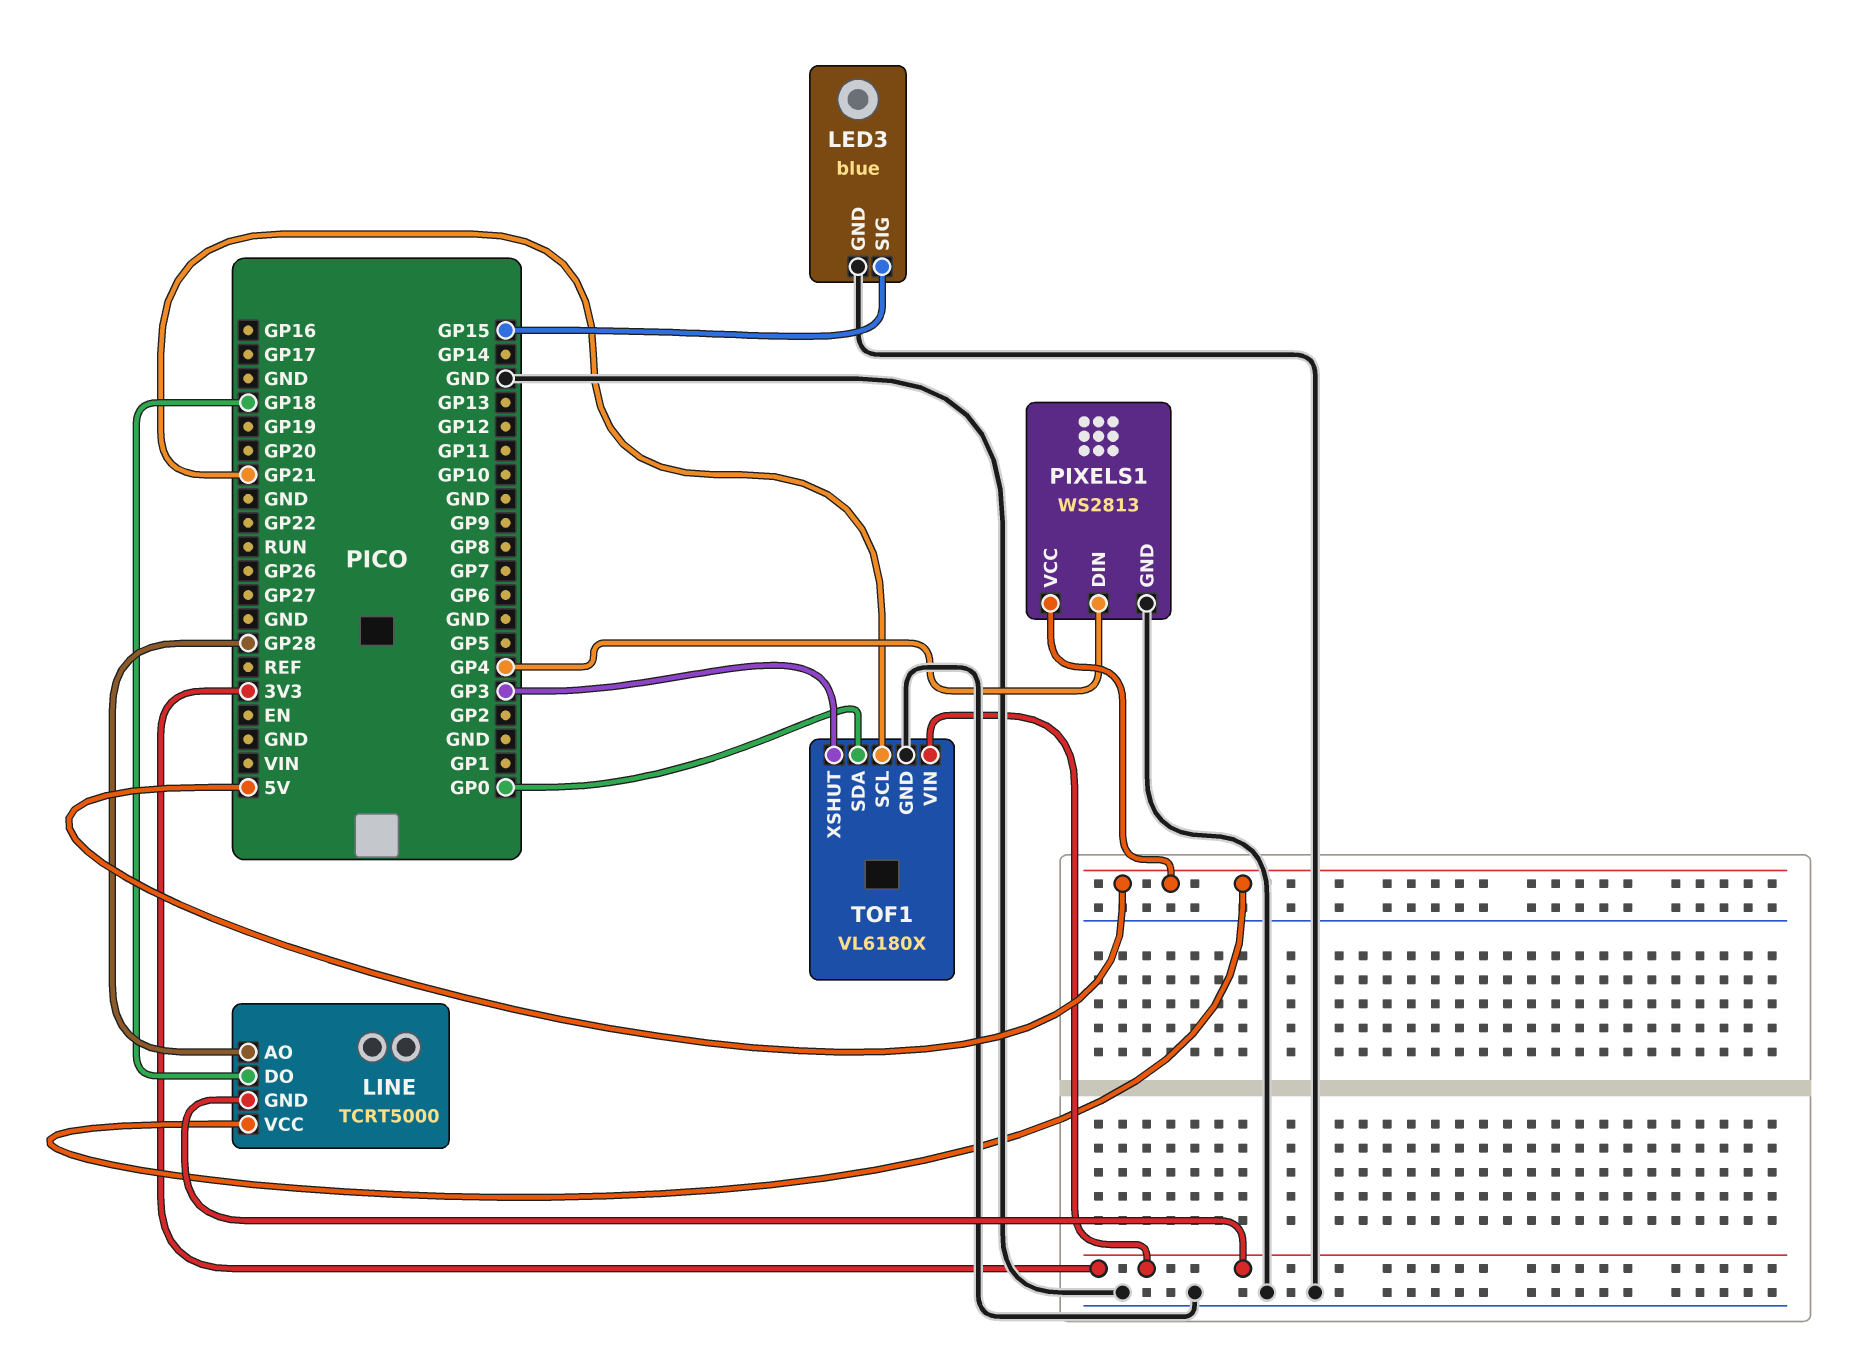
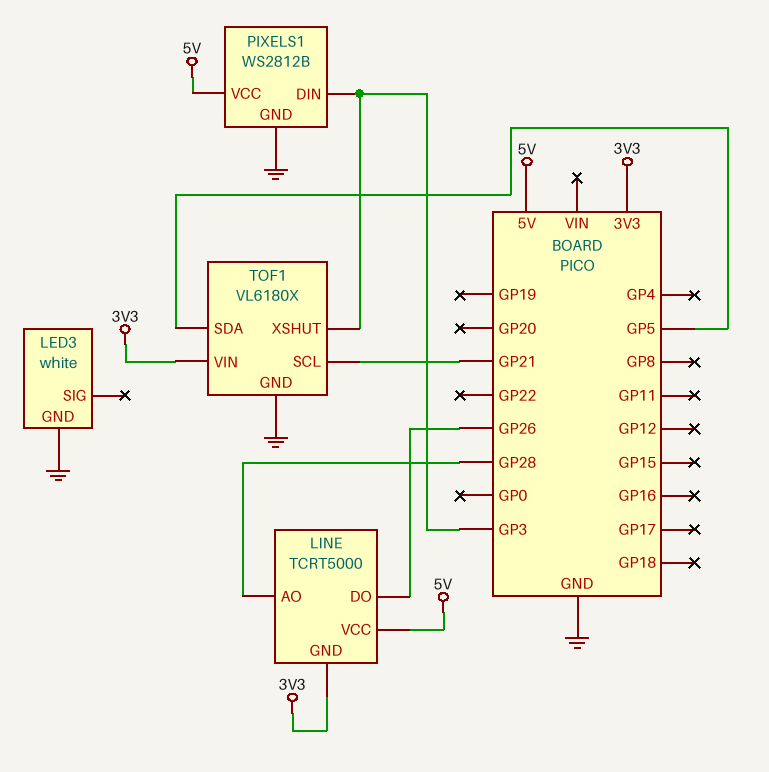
LED3: blue -> white
LED3 pin SIG: GP15 -> none
LINE pin DO: GP18 -> GP26
PIXELS1: WS2813 -> WS2812B
PIXELS1 pin DIN: GP4 -> GP3
TOF1 pin SDA: GP0 -> GP5

